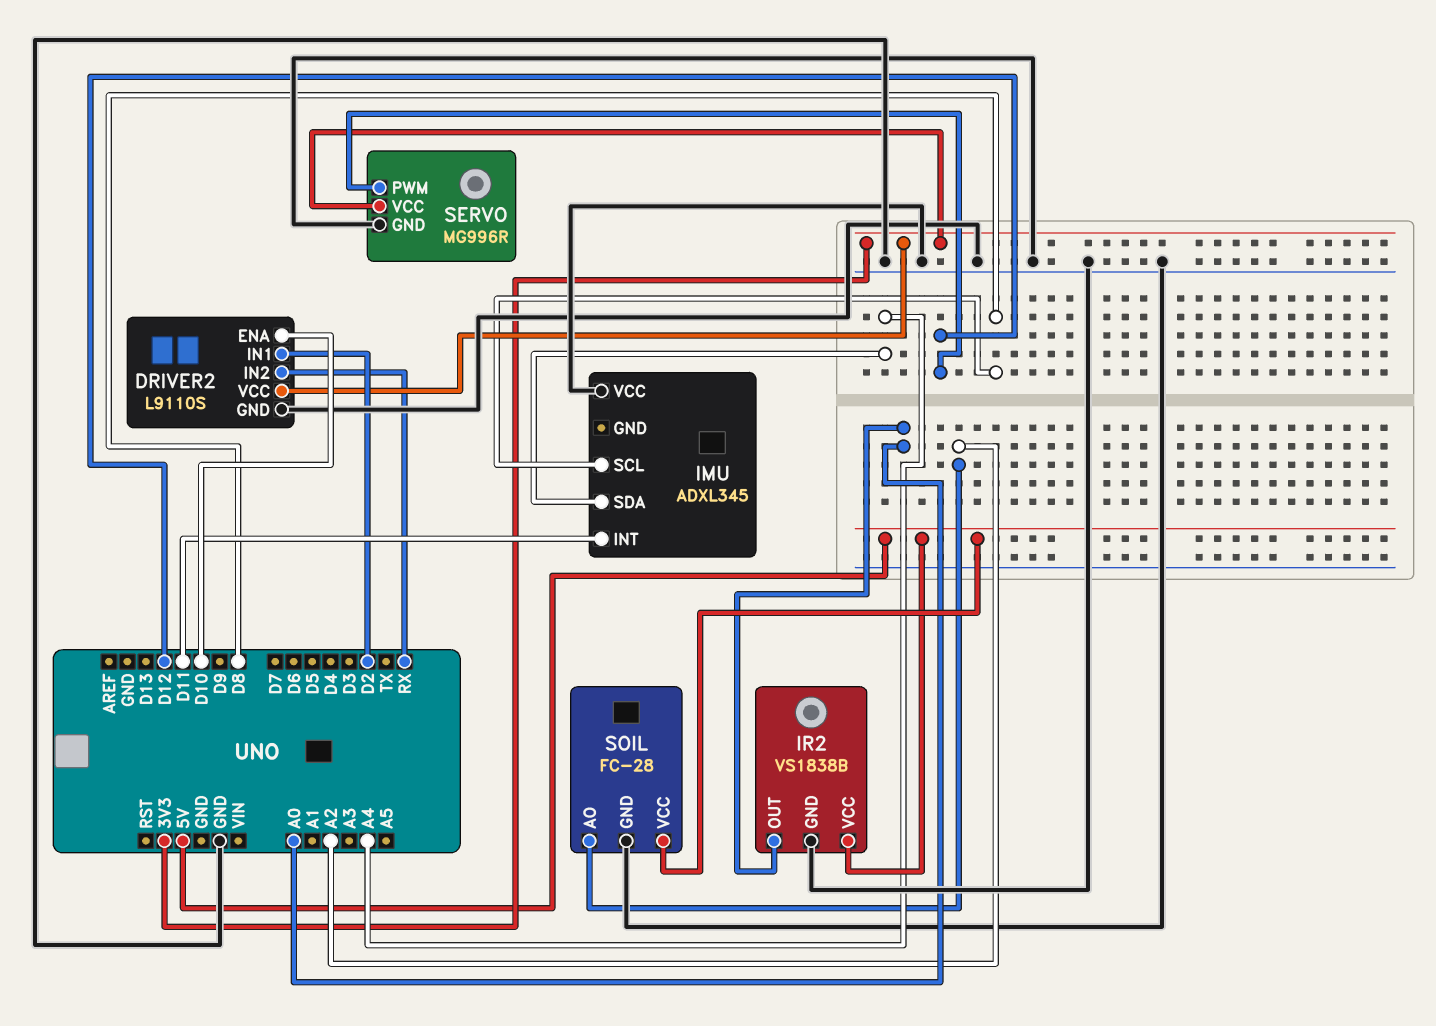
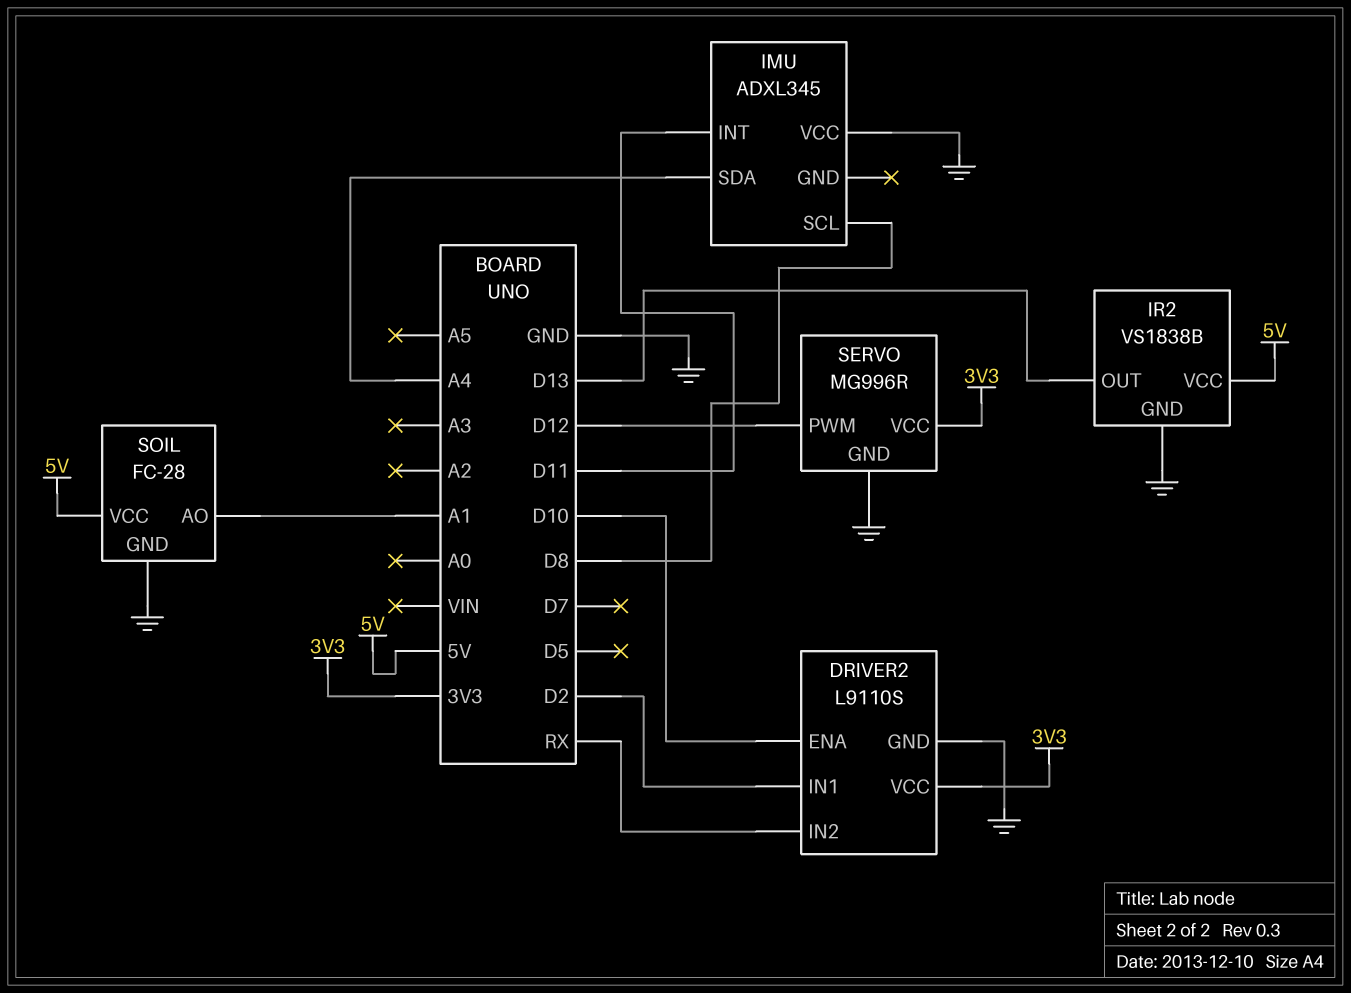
IR2 pin OUT: A0 -> D13
SOIL pin AO: A2 -> A1

